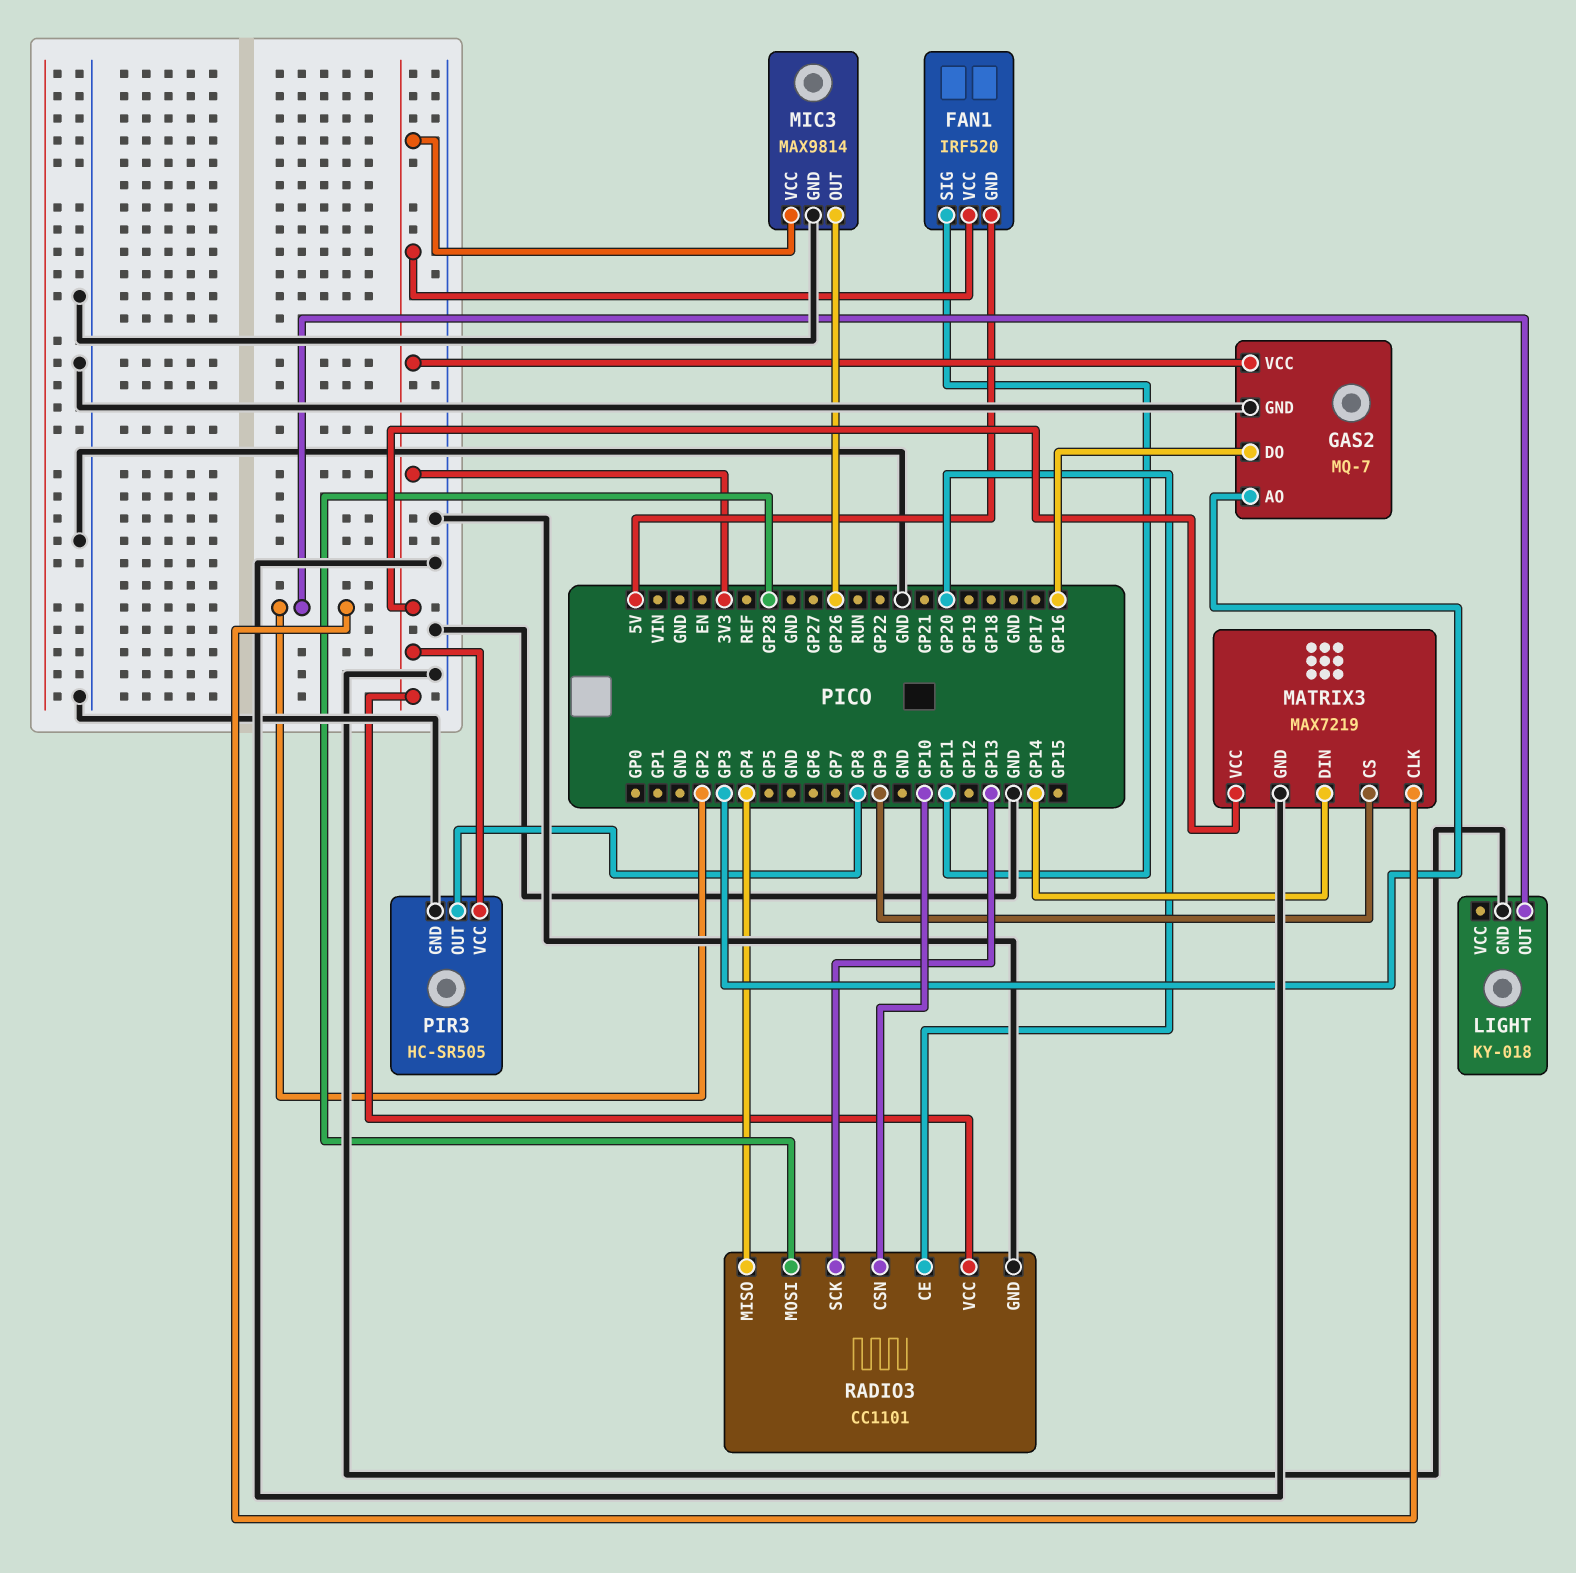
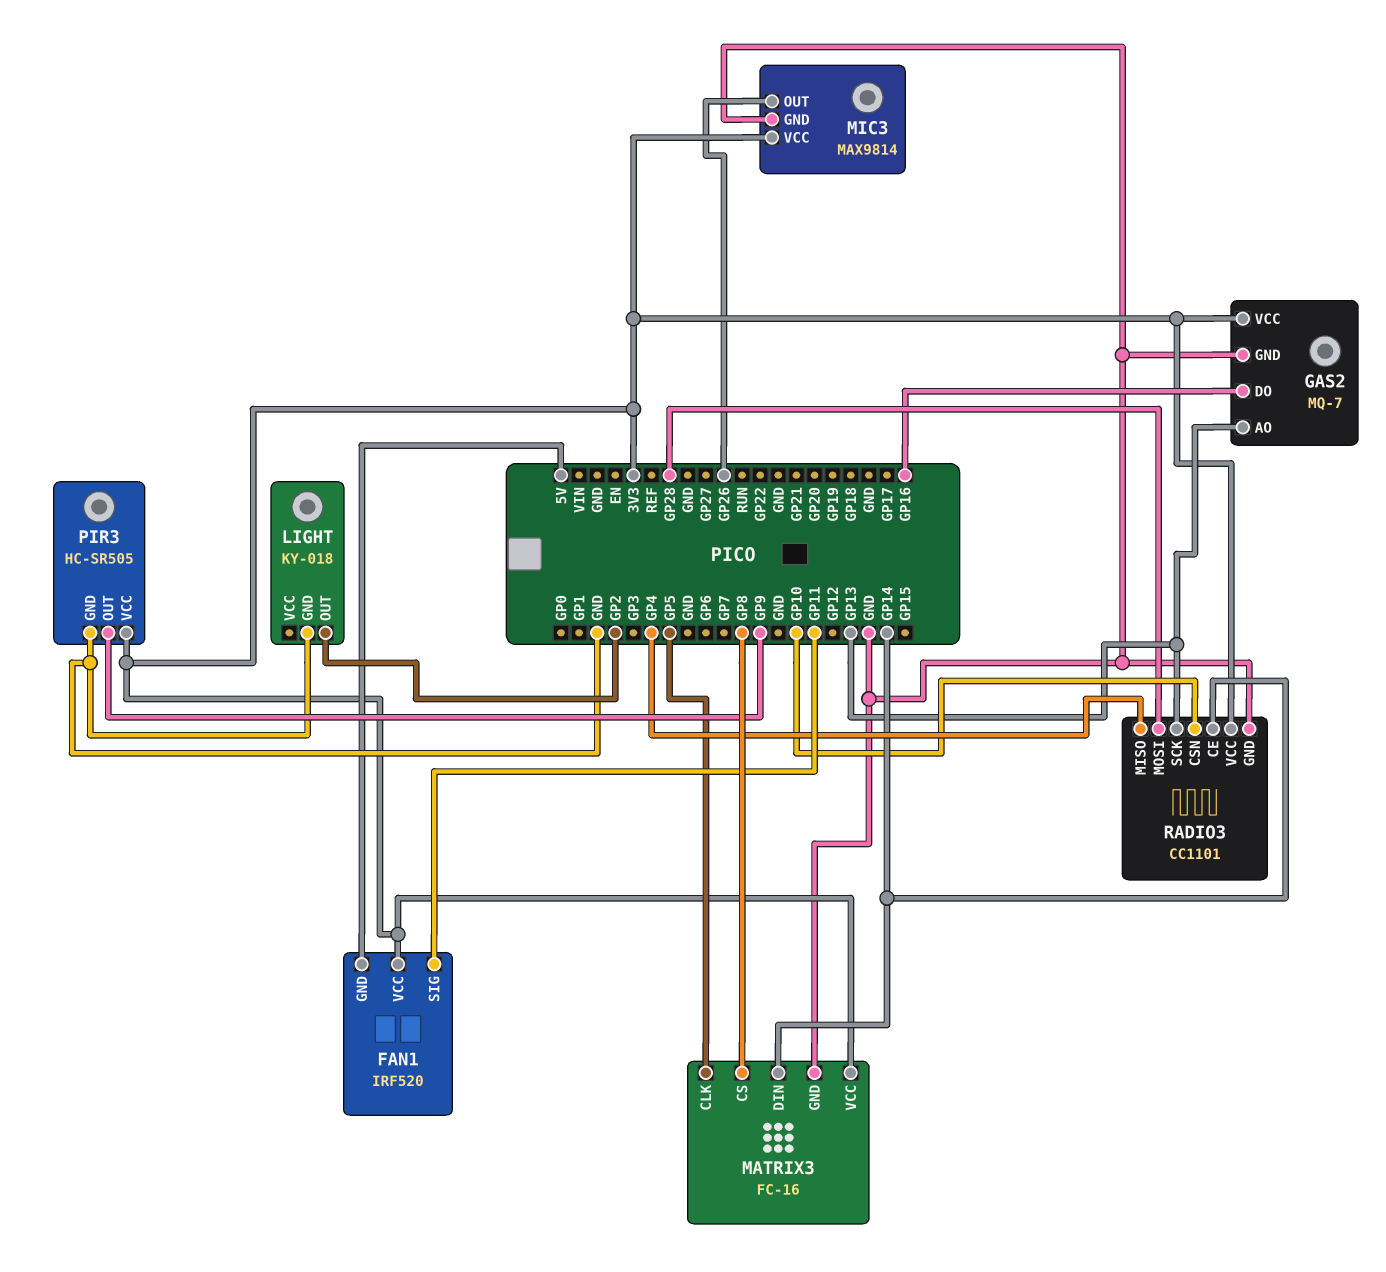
GAS2 pin AO: GP3 -> GP13
MATRIX3: MAX7219 -> FC-16
MATRIX3 pin CLK: GP2 -> GP5
MATRIX3 pin CS: GP9 -> GP8
PIR3 pin OUT: GP8 -> GP9
RADIO3 pin CE: GP20 -> GP14

